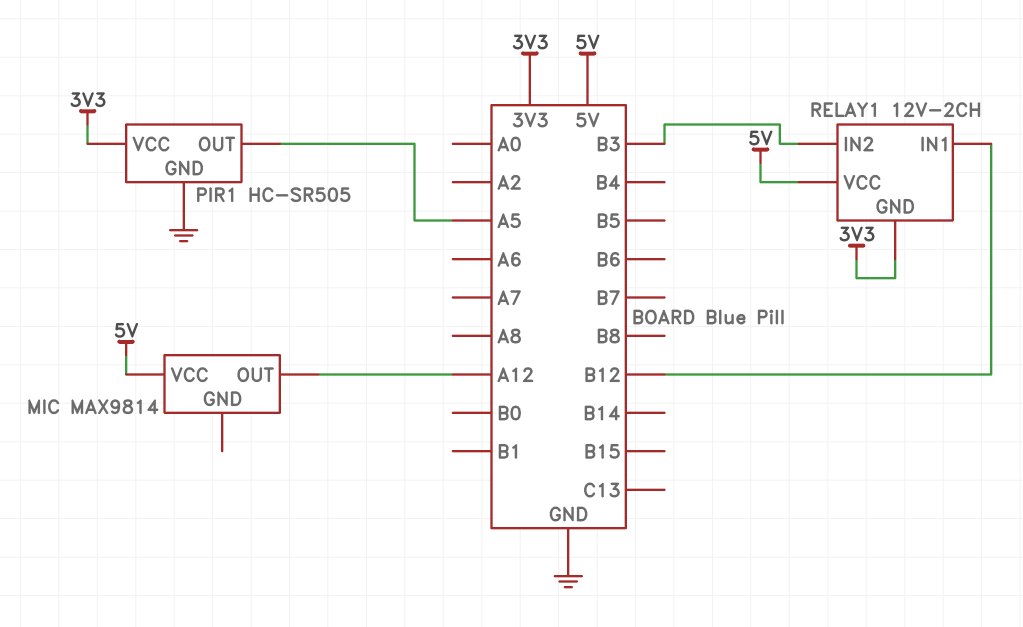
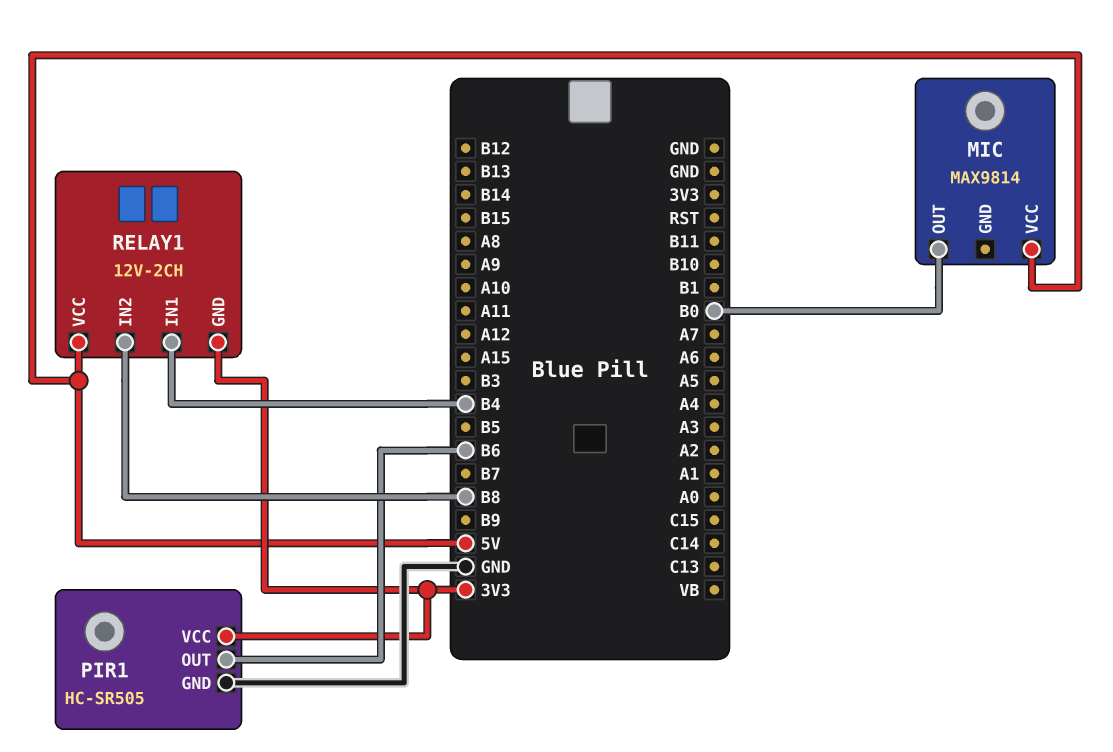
MIC pin OUT: A12 -> B0
PIR1 pin OUT: A5 -> B6
RELAY1 pin IN1: B12 -> B4
RELAY1 pin IN2: B3 -> B8

